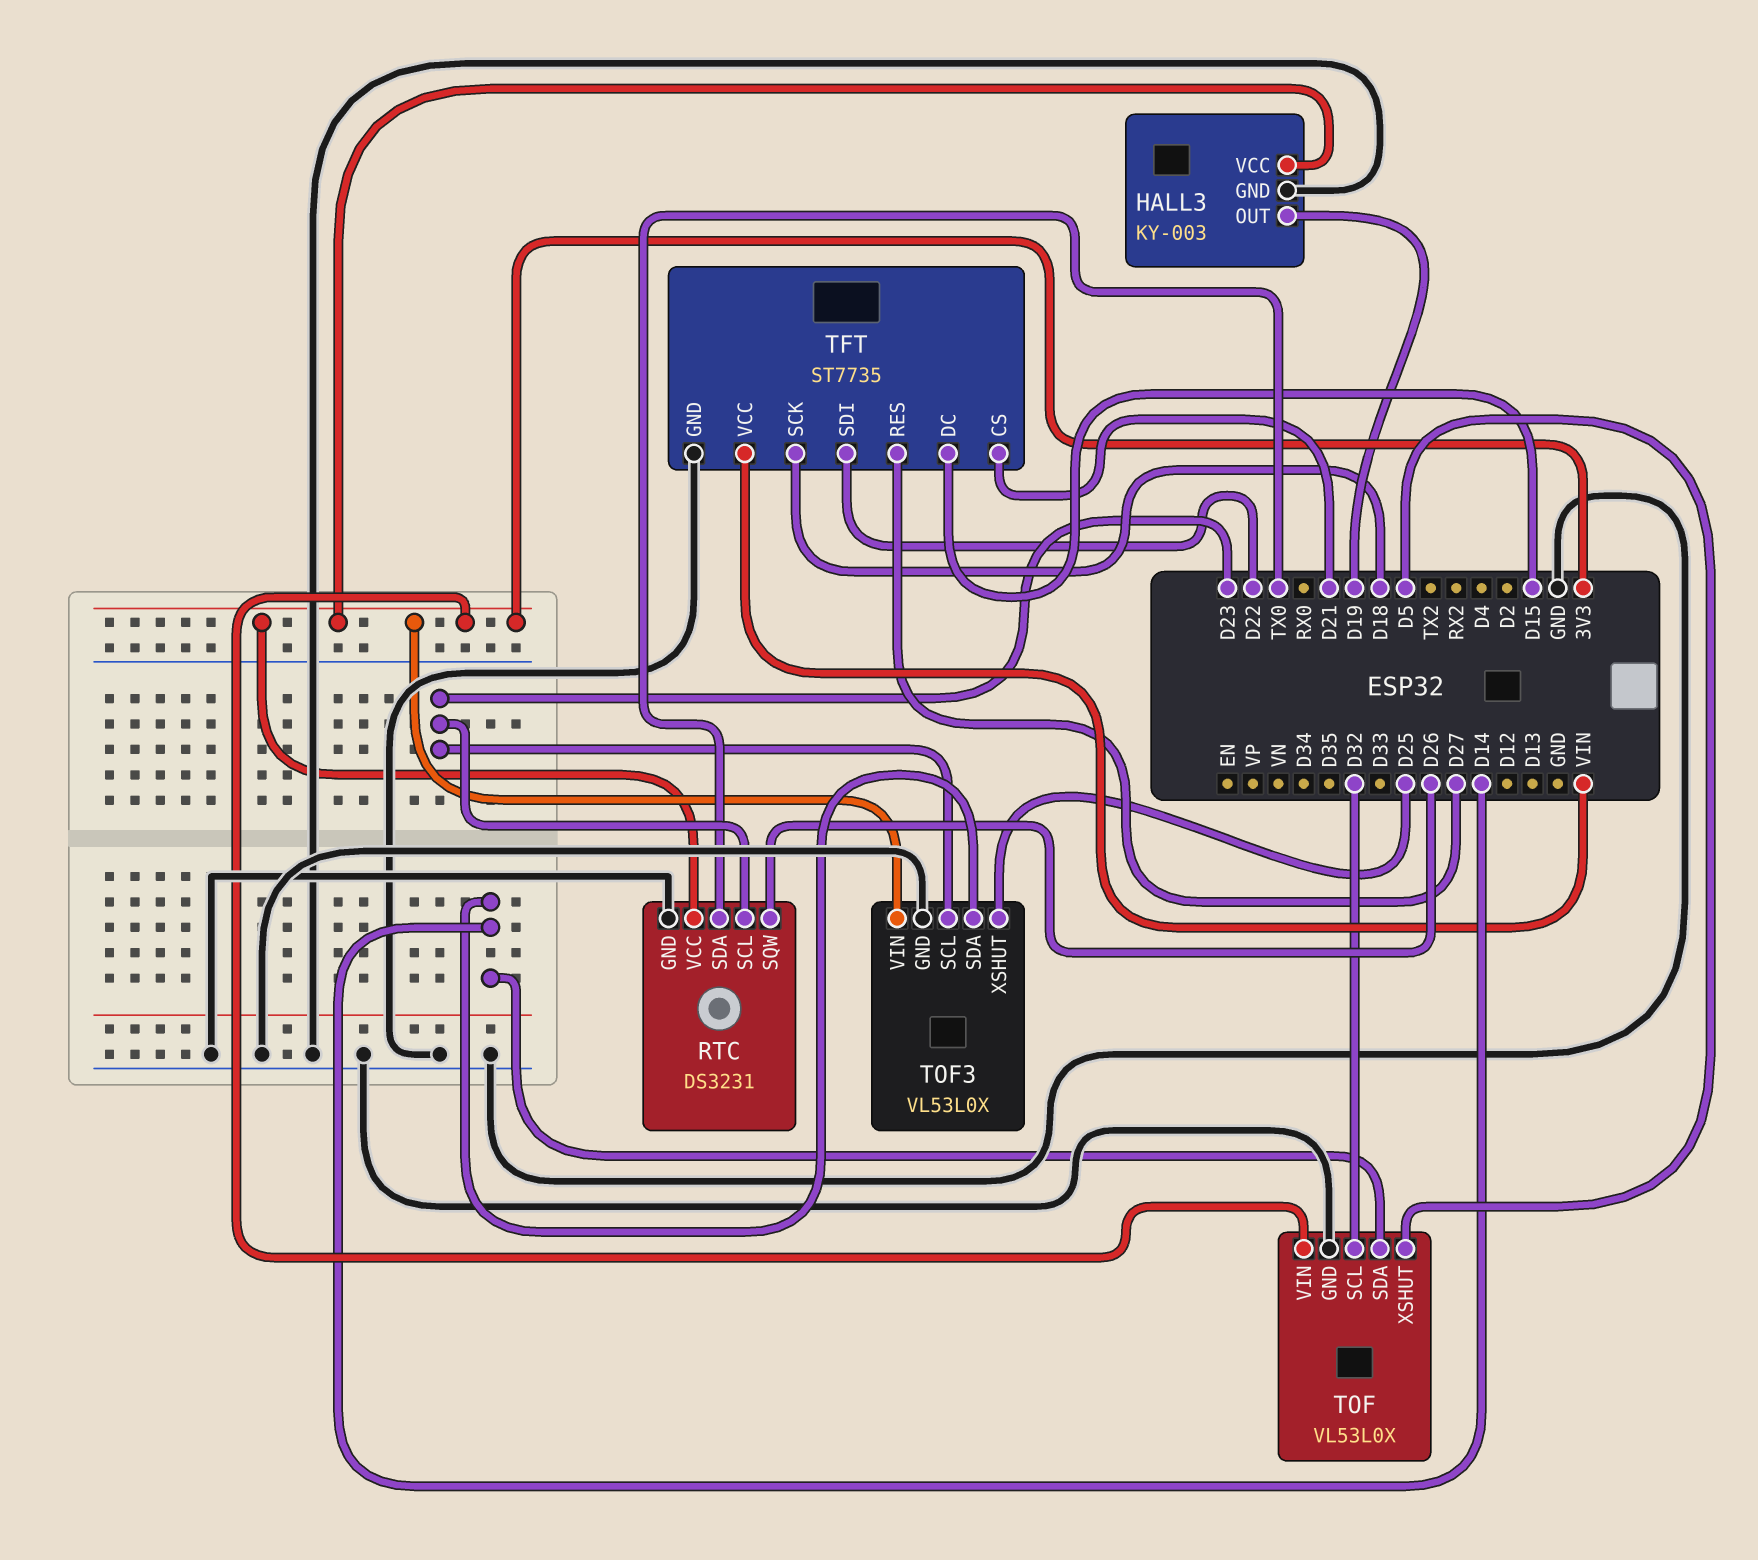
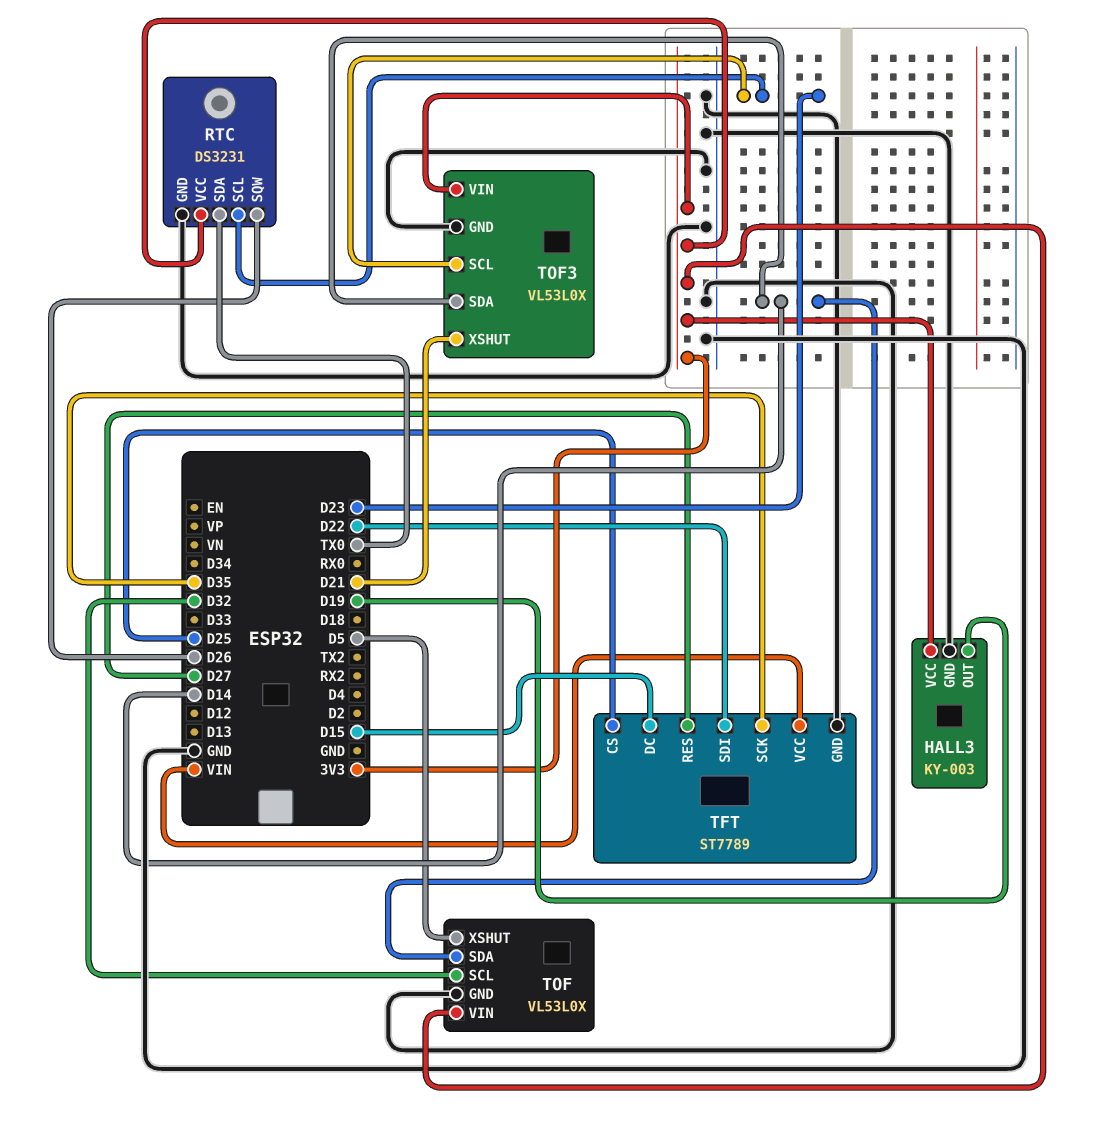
TFT: ST7735 -> ST7789
TFT pin CS: D21 -> D25
TFT pin SCK: D18 -> D35
TOF3 pin XSHUT: D25 -> D21

